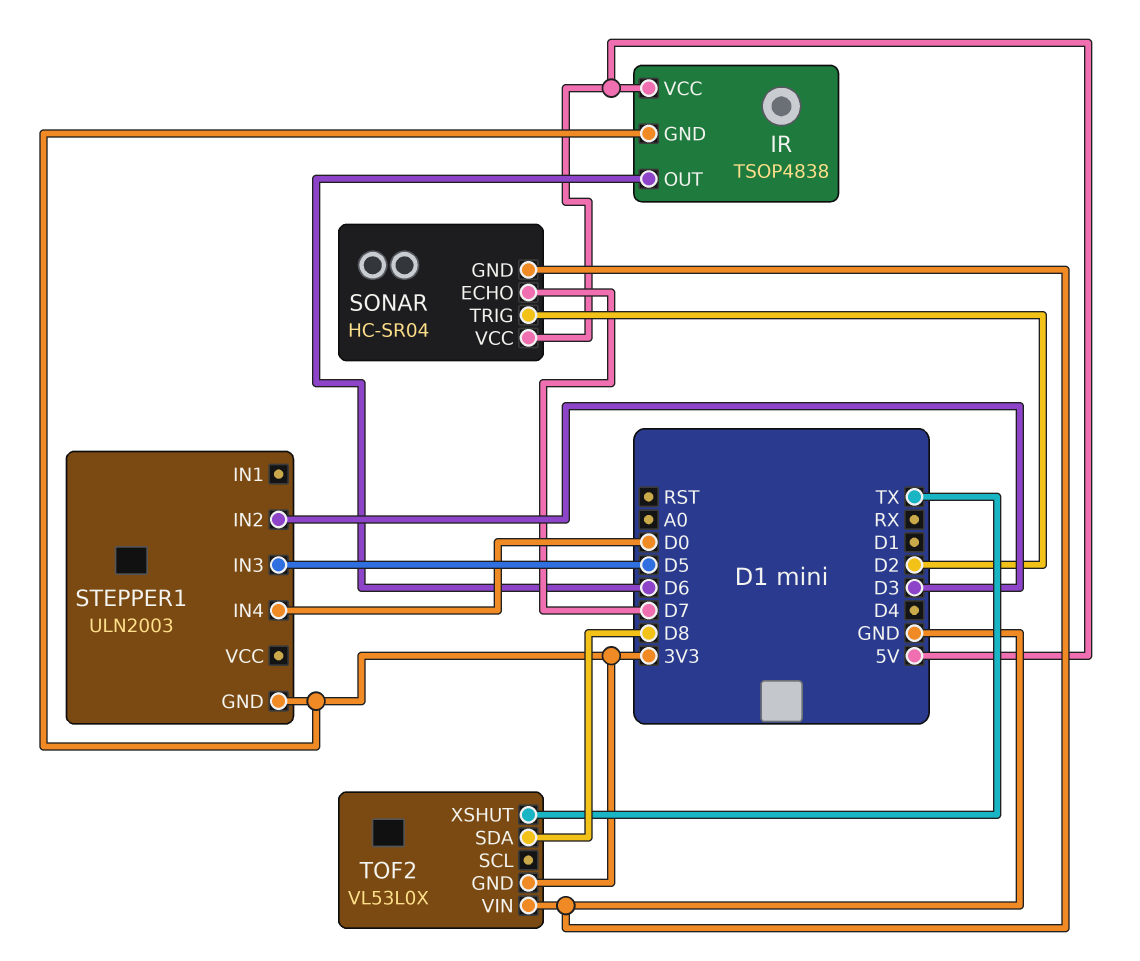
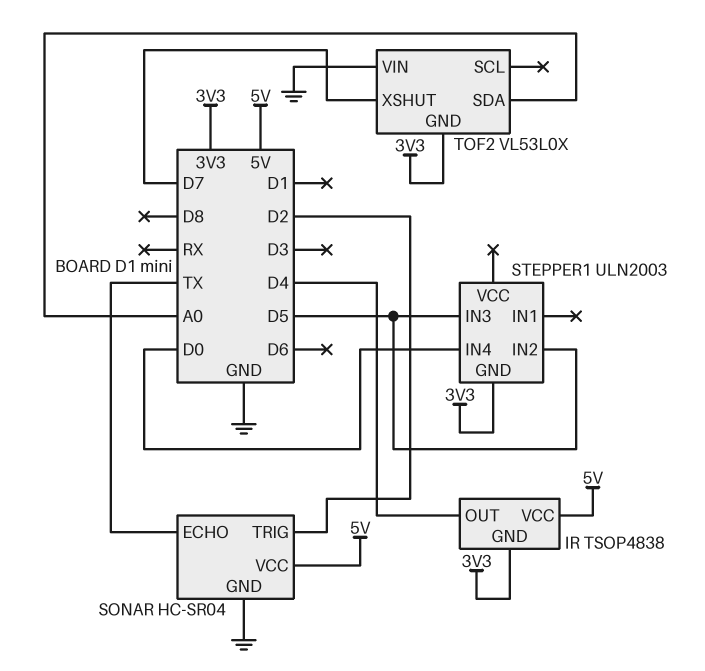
IR pin OUT: D6 -> D4
SONAR pin ECHO: D7 -> TX
STEPPER1 pin IN2: D3 -> D5
TOF2 pin SDA: D8 -> A0
TOF2 pin XSHUT: TX -> D7

